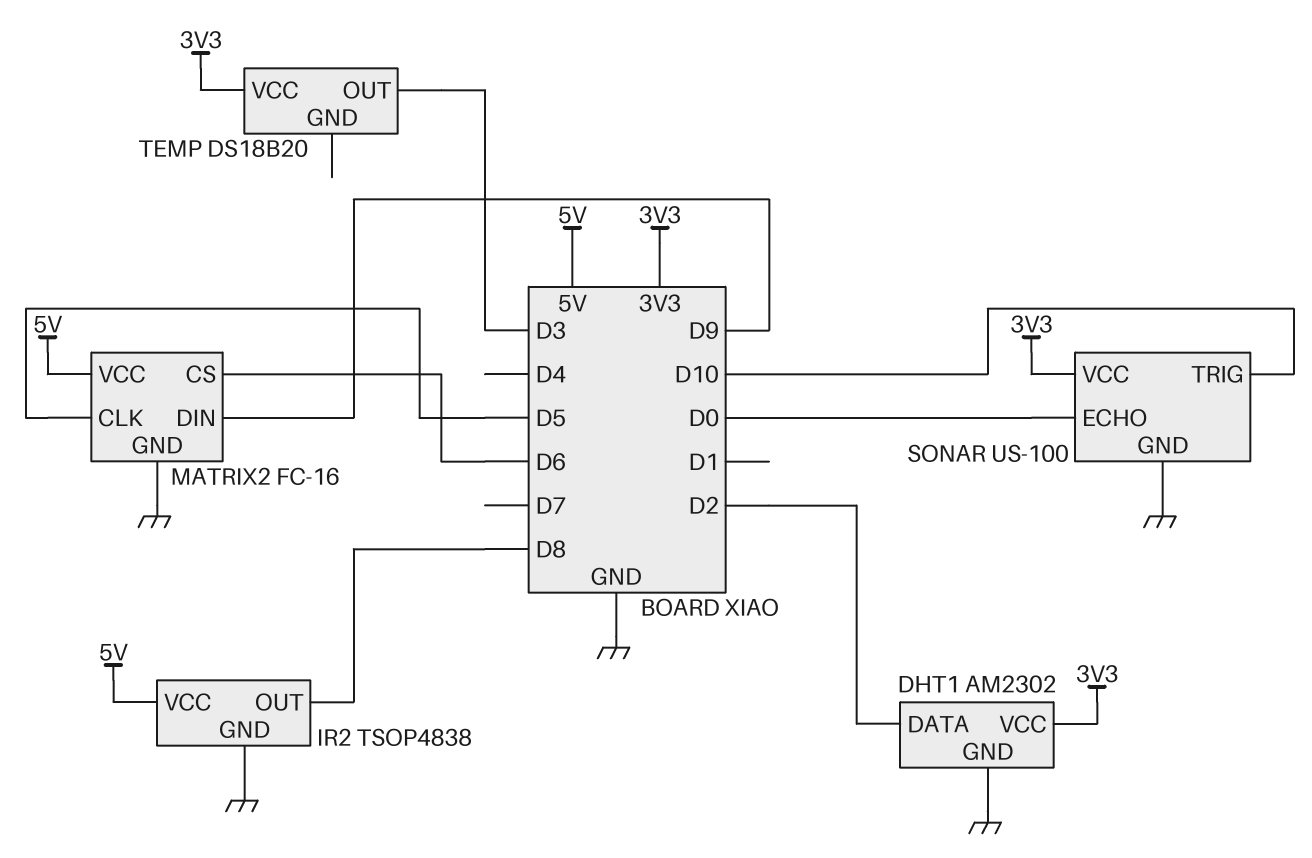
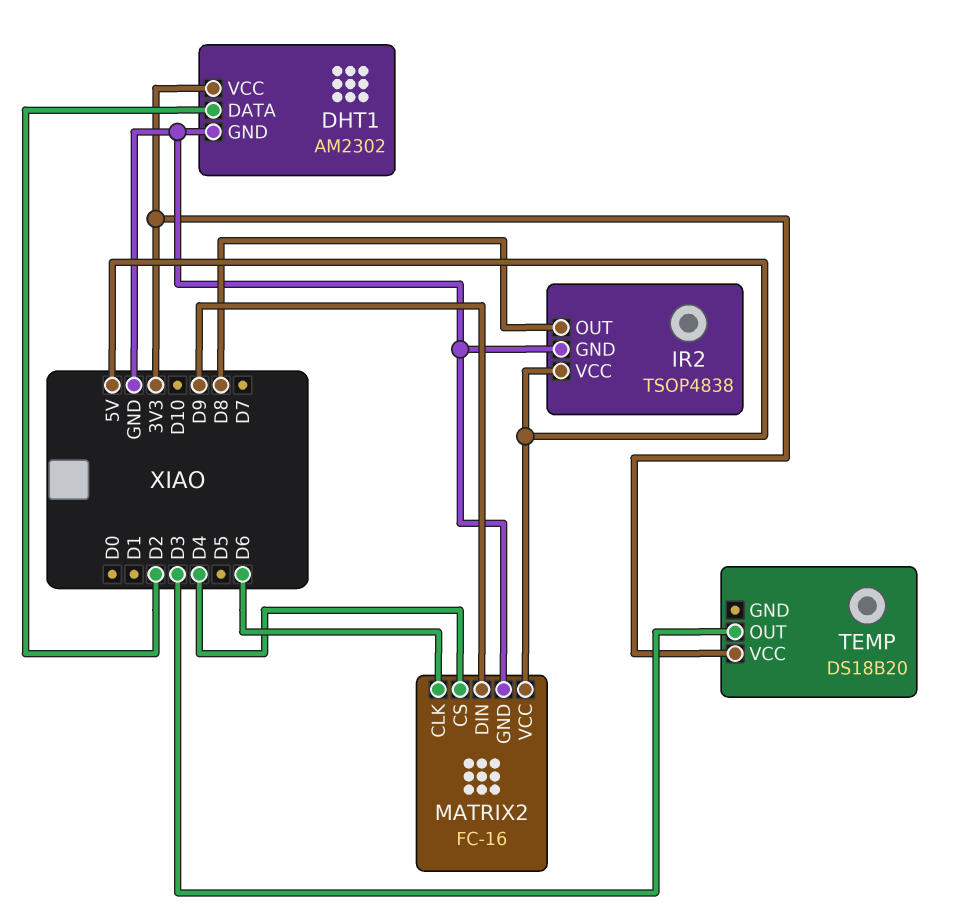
MATRIX2 pin CLK: D5 -> D6
MATRIX2 pin CS: D6 -> D4
SONAR: US-100 -> none
SONAR pin ECHO: D0 -> none
SONAR pin GND: GND -> none
SONAR pin TRIG: D10 -> none
SONAR pin VCC: 3V3 -> none

